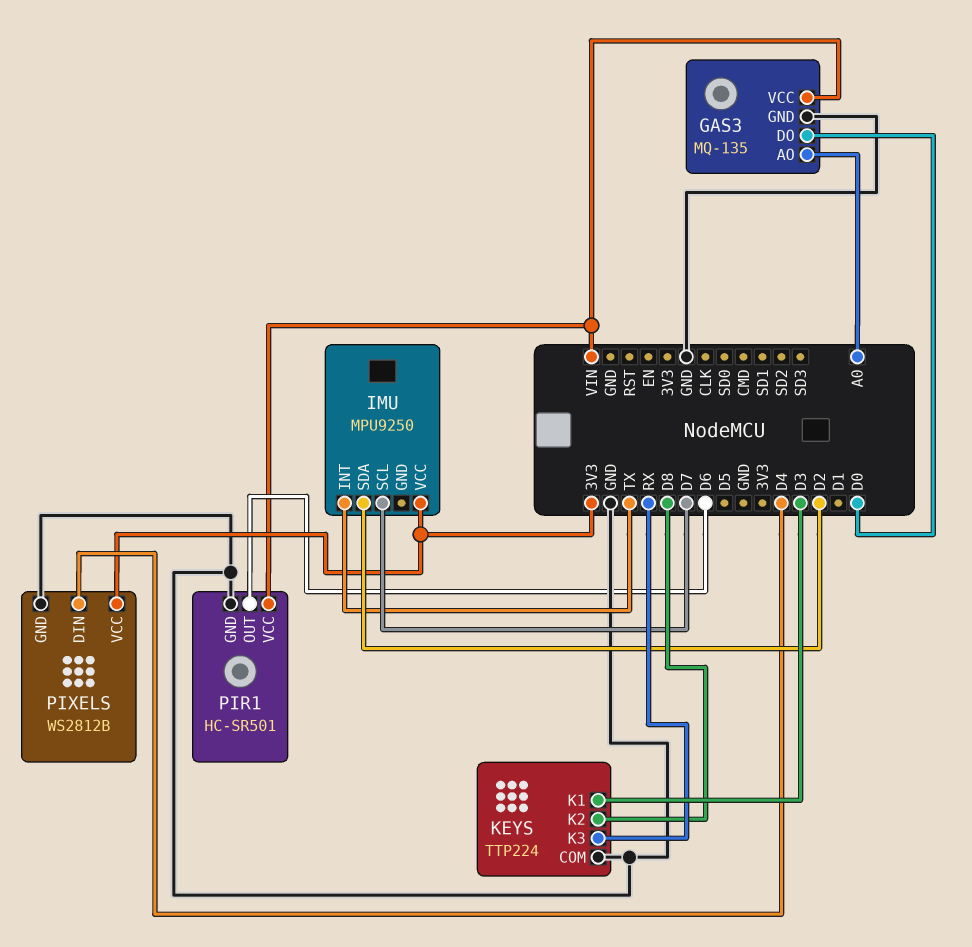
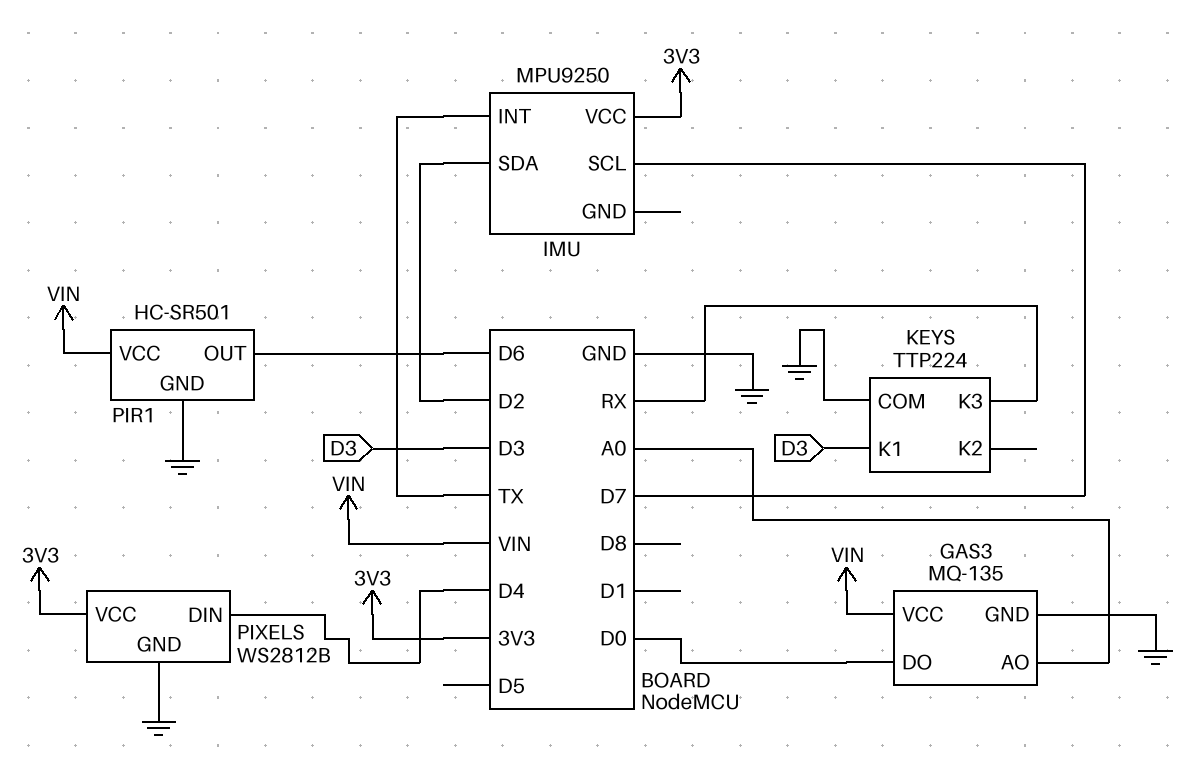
KEYS pin K2: D8 -> none

